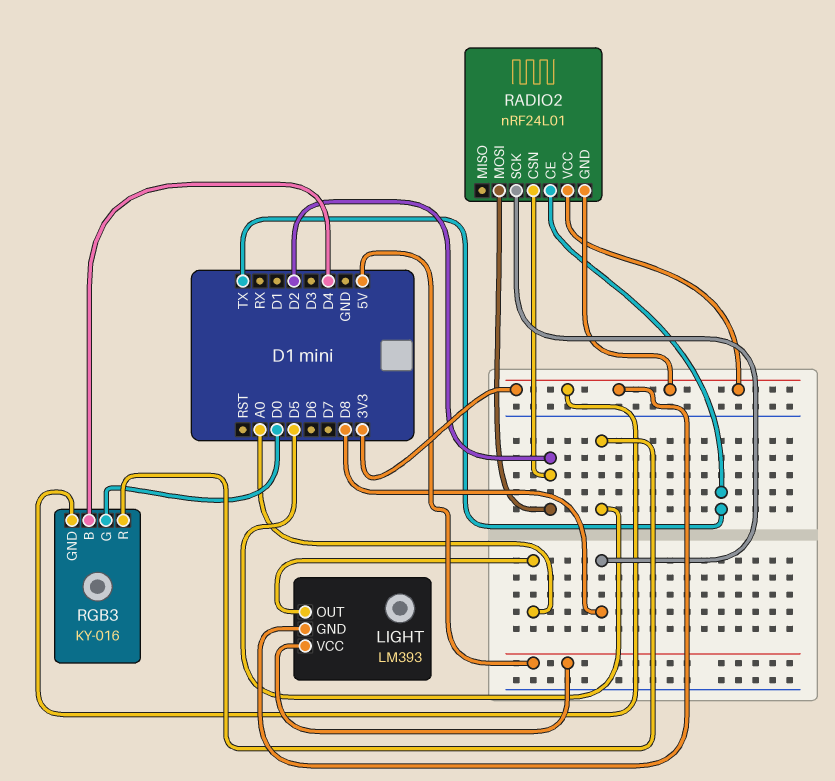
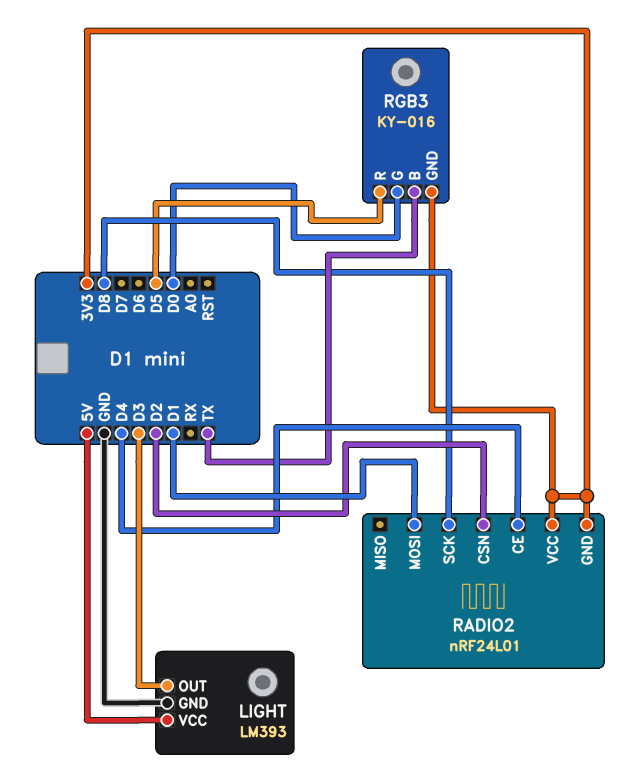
LIGHT pin GND: 3V3 -> GND
LIGHT pin OUT: A0 -> D3
RADIO2 pin CE: TX -> D4
RADIO2 pin MOSI: D2 -> D1
RGB3 pin B: D4 -> TX

